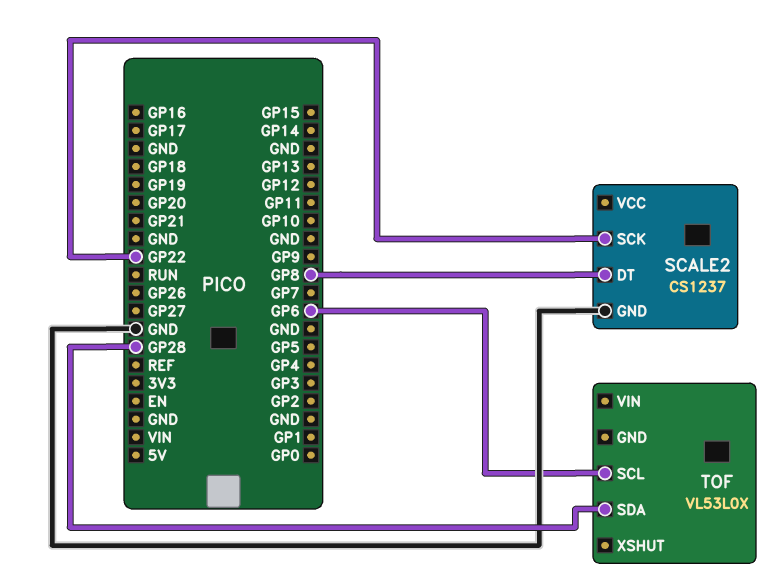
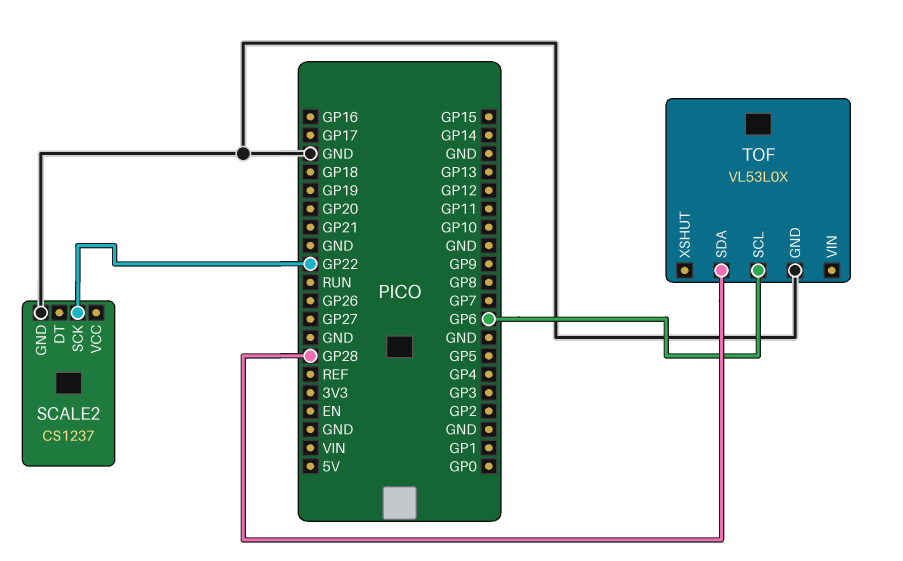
SCALE2 pin DT: GP8 -> none
TOF pin GND: none -> GND

